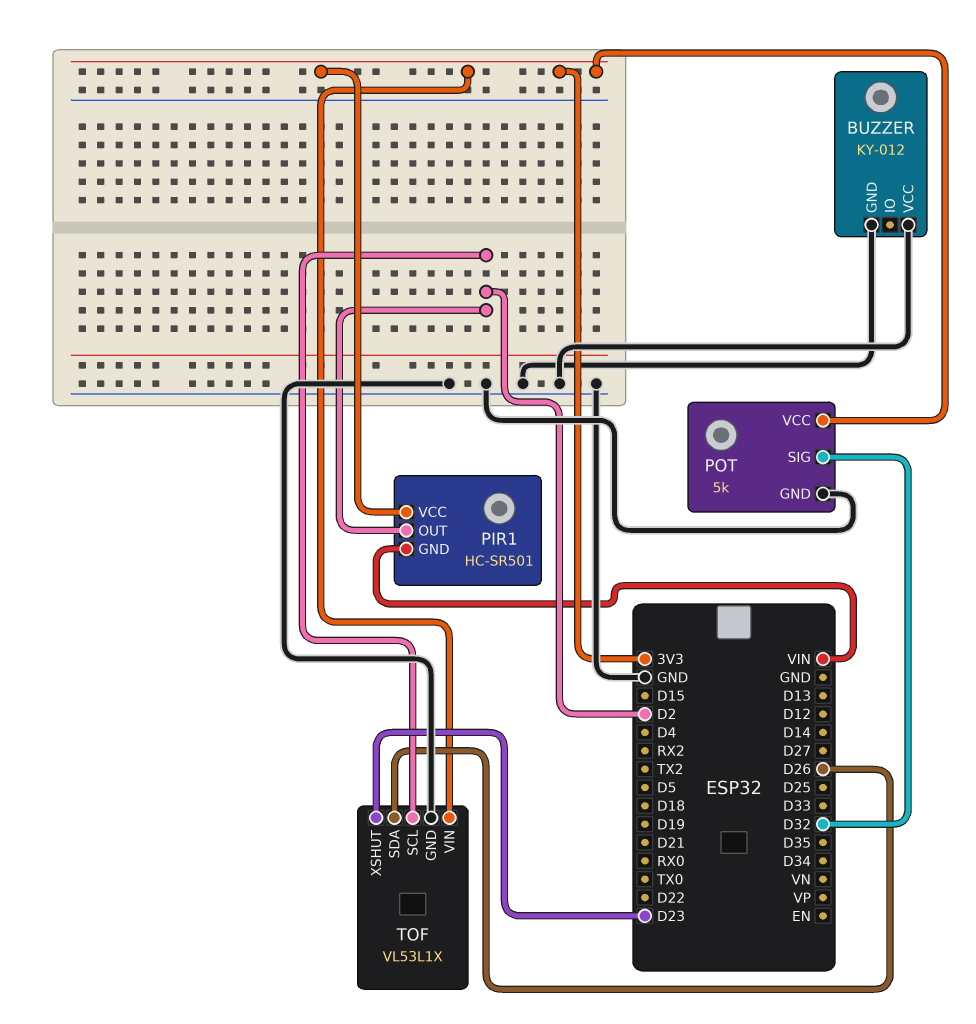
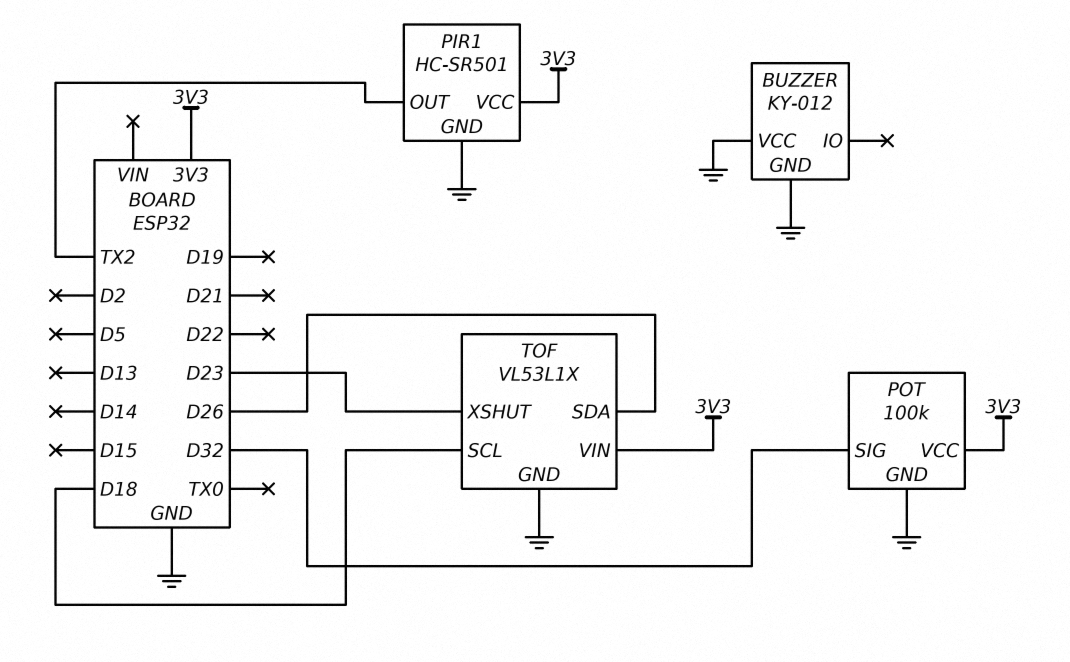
PIR1 pin GND: VIN -> GND
PIR1 pin OUT: D2 -> TX2
POT: 5k -> 100k
TOF pin SCL: D2 -> D18

